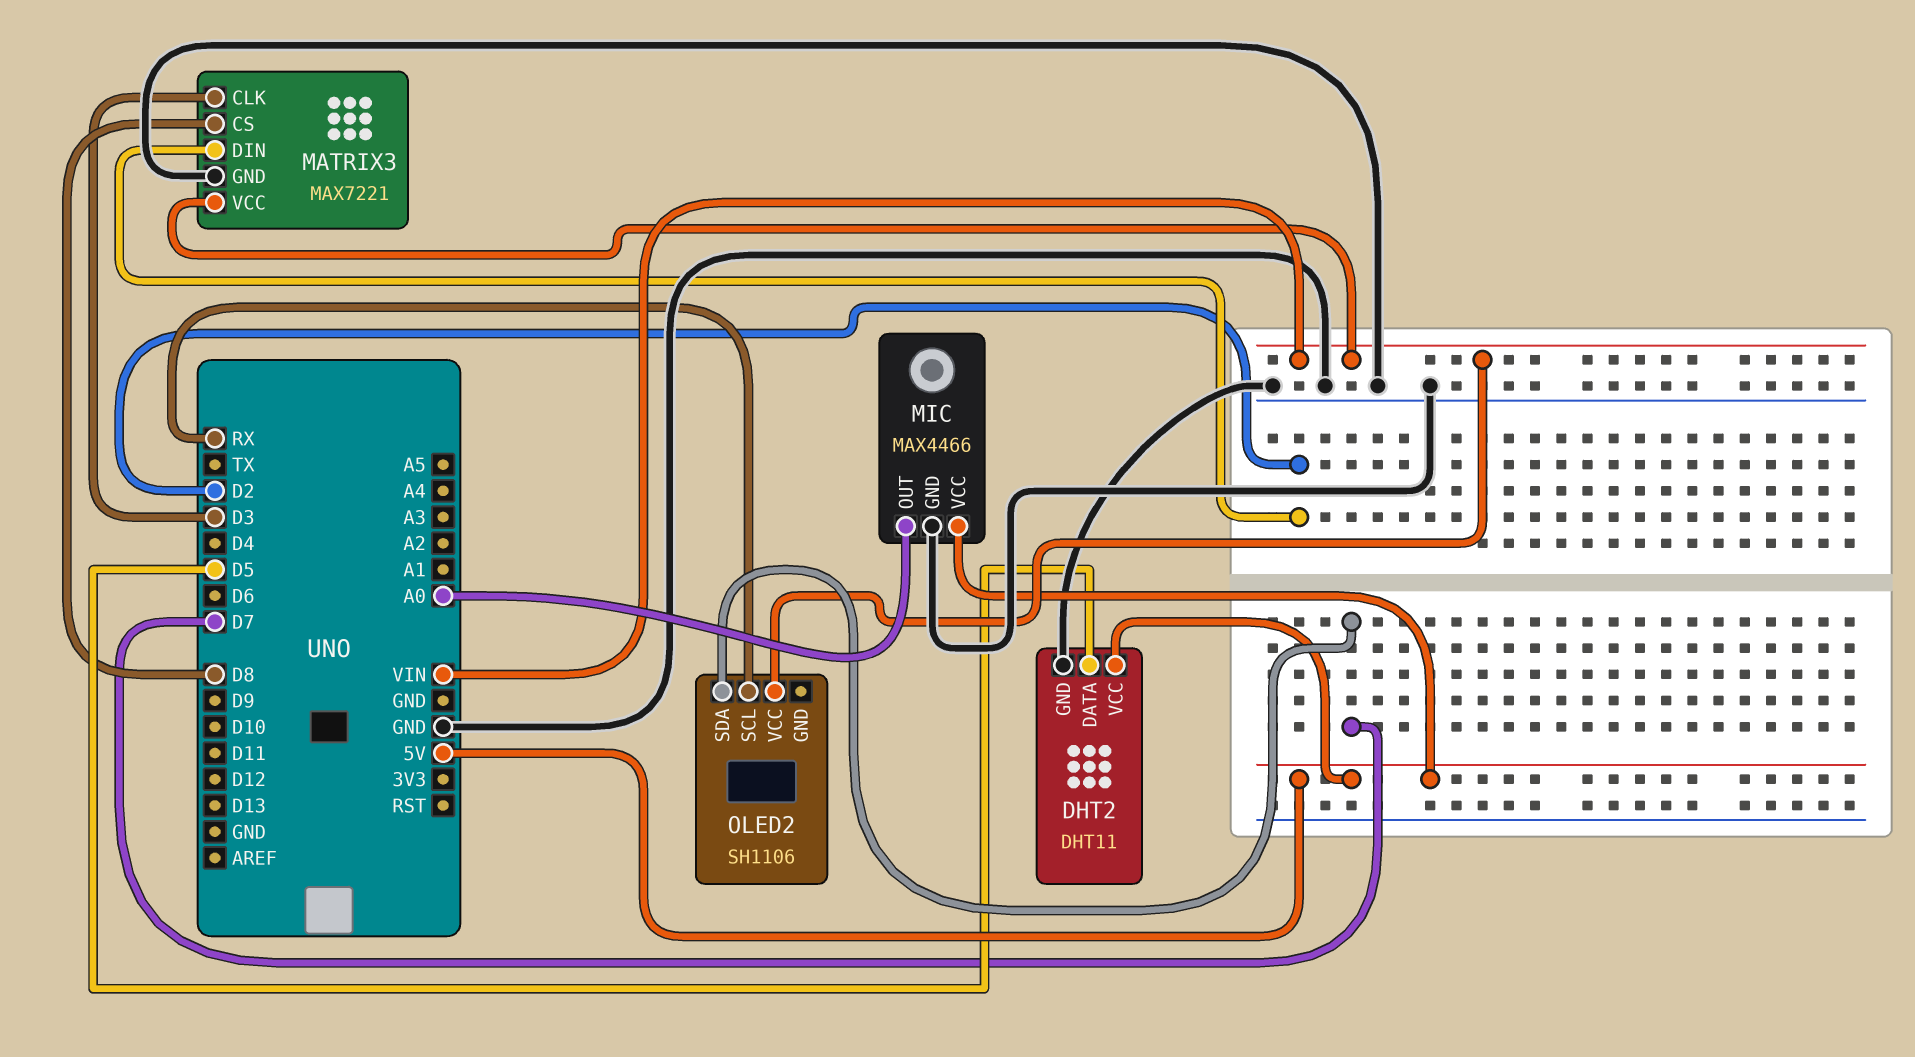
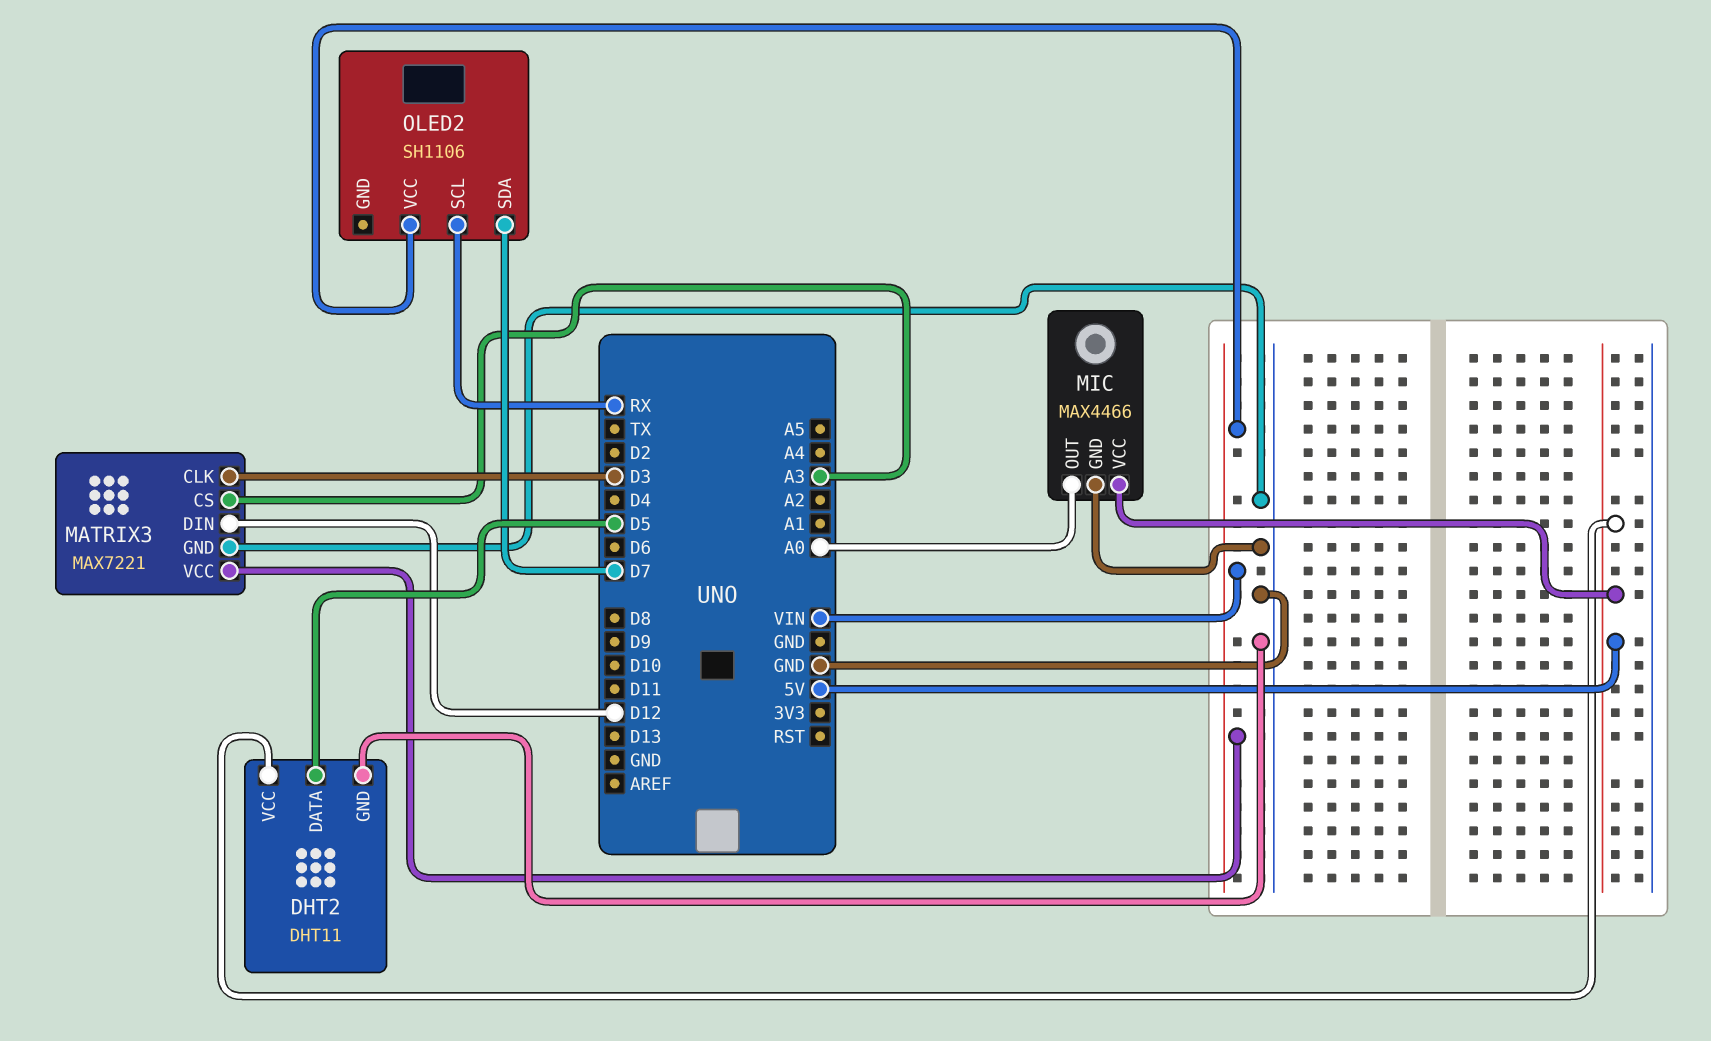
MATRIX3 pin CS: D8 -> A3
MATRIX3 pin DIN: D2 -> D12

